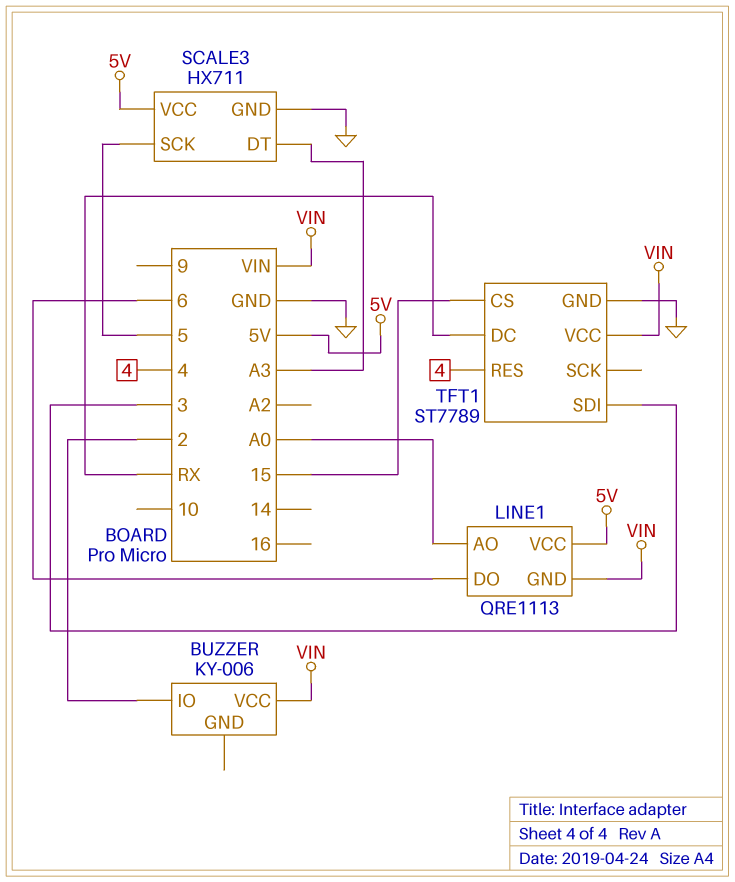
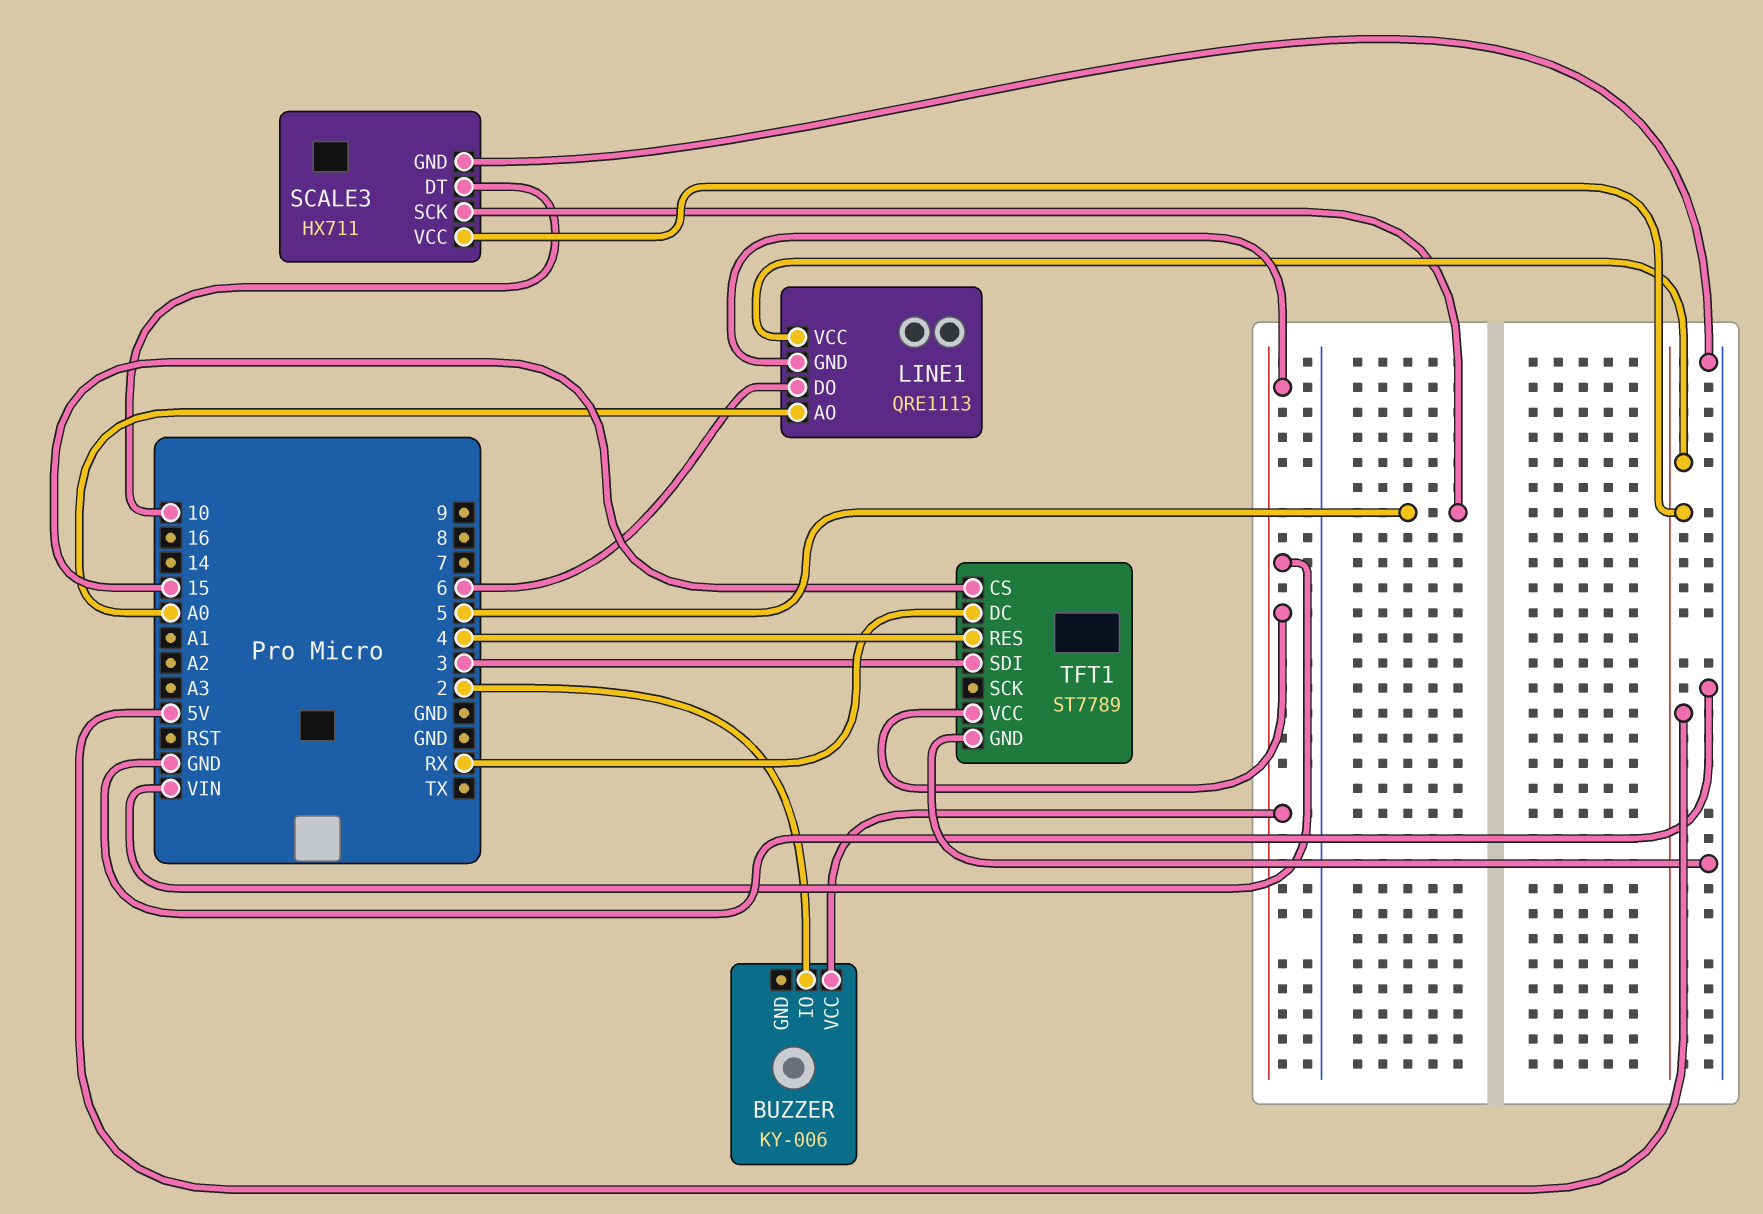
SCALE3 pin DT: A3 -> 10

